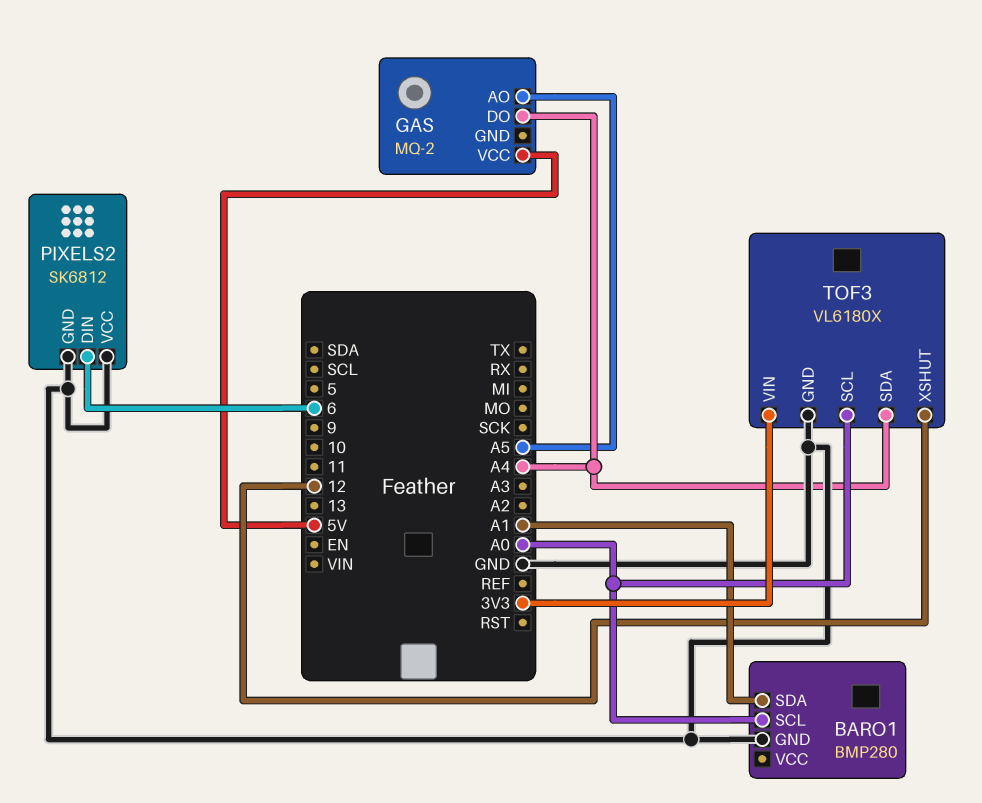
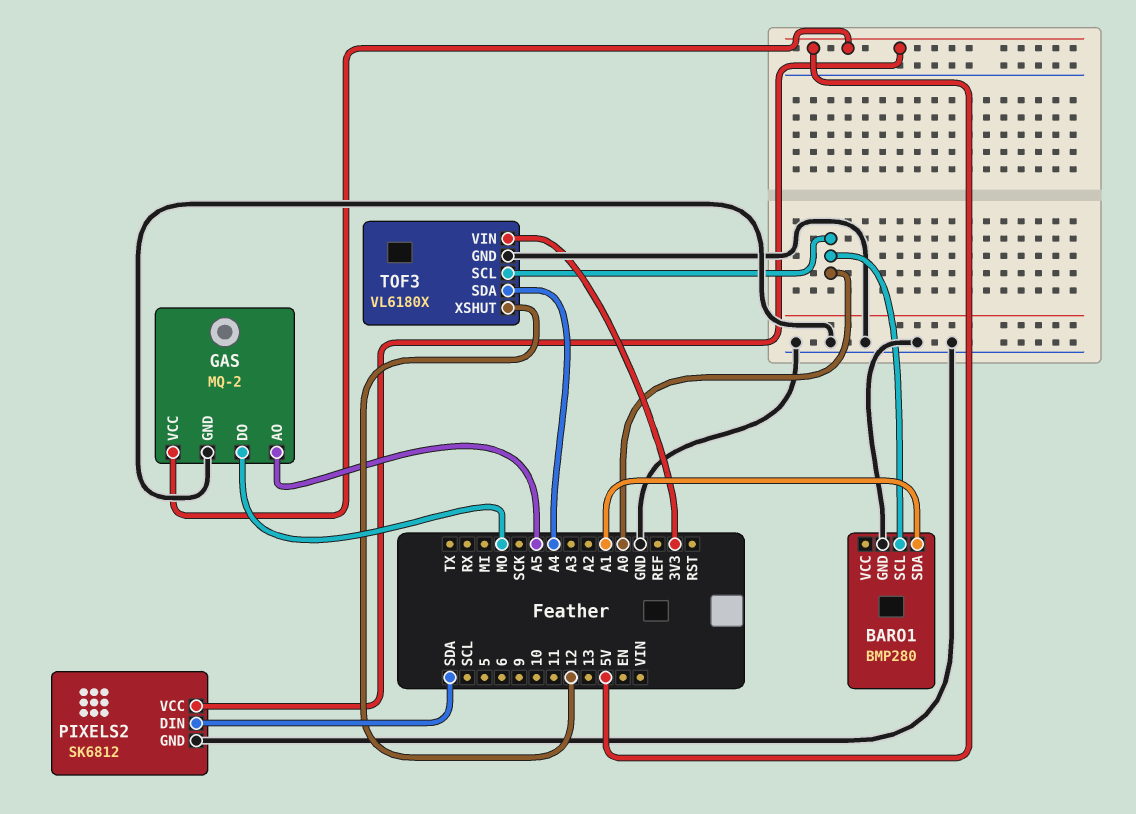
GAS pin DO: A4 -> MO
GAS pin GND: none -> GND
PIXELS2 pin DIN: 6 -> SDA
PIXELS2 pin VCC: GND -> 5V

